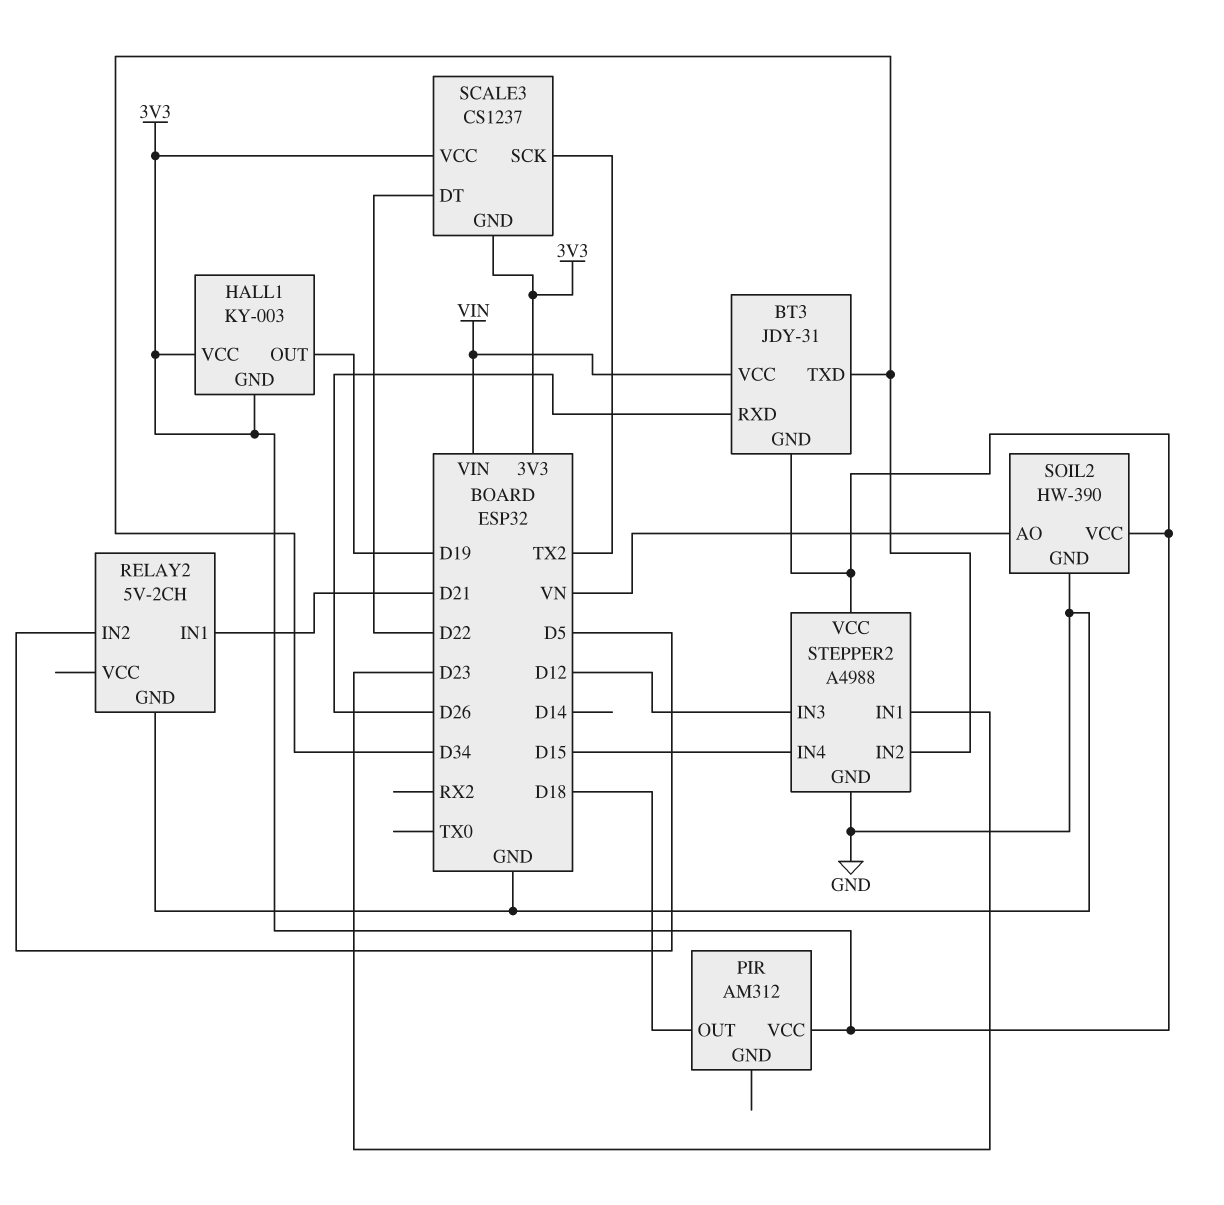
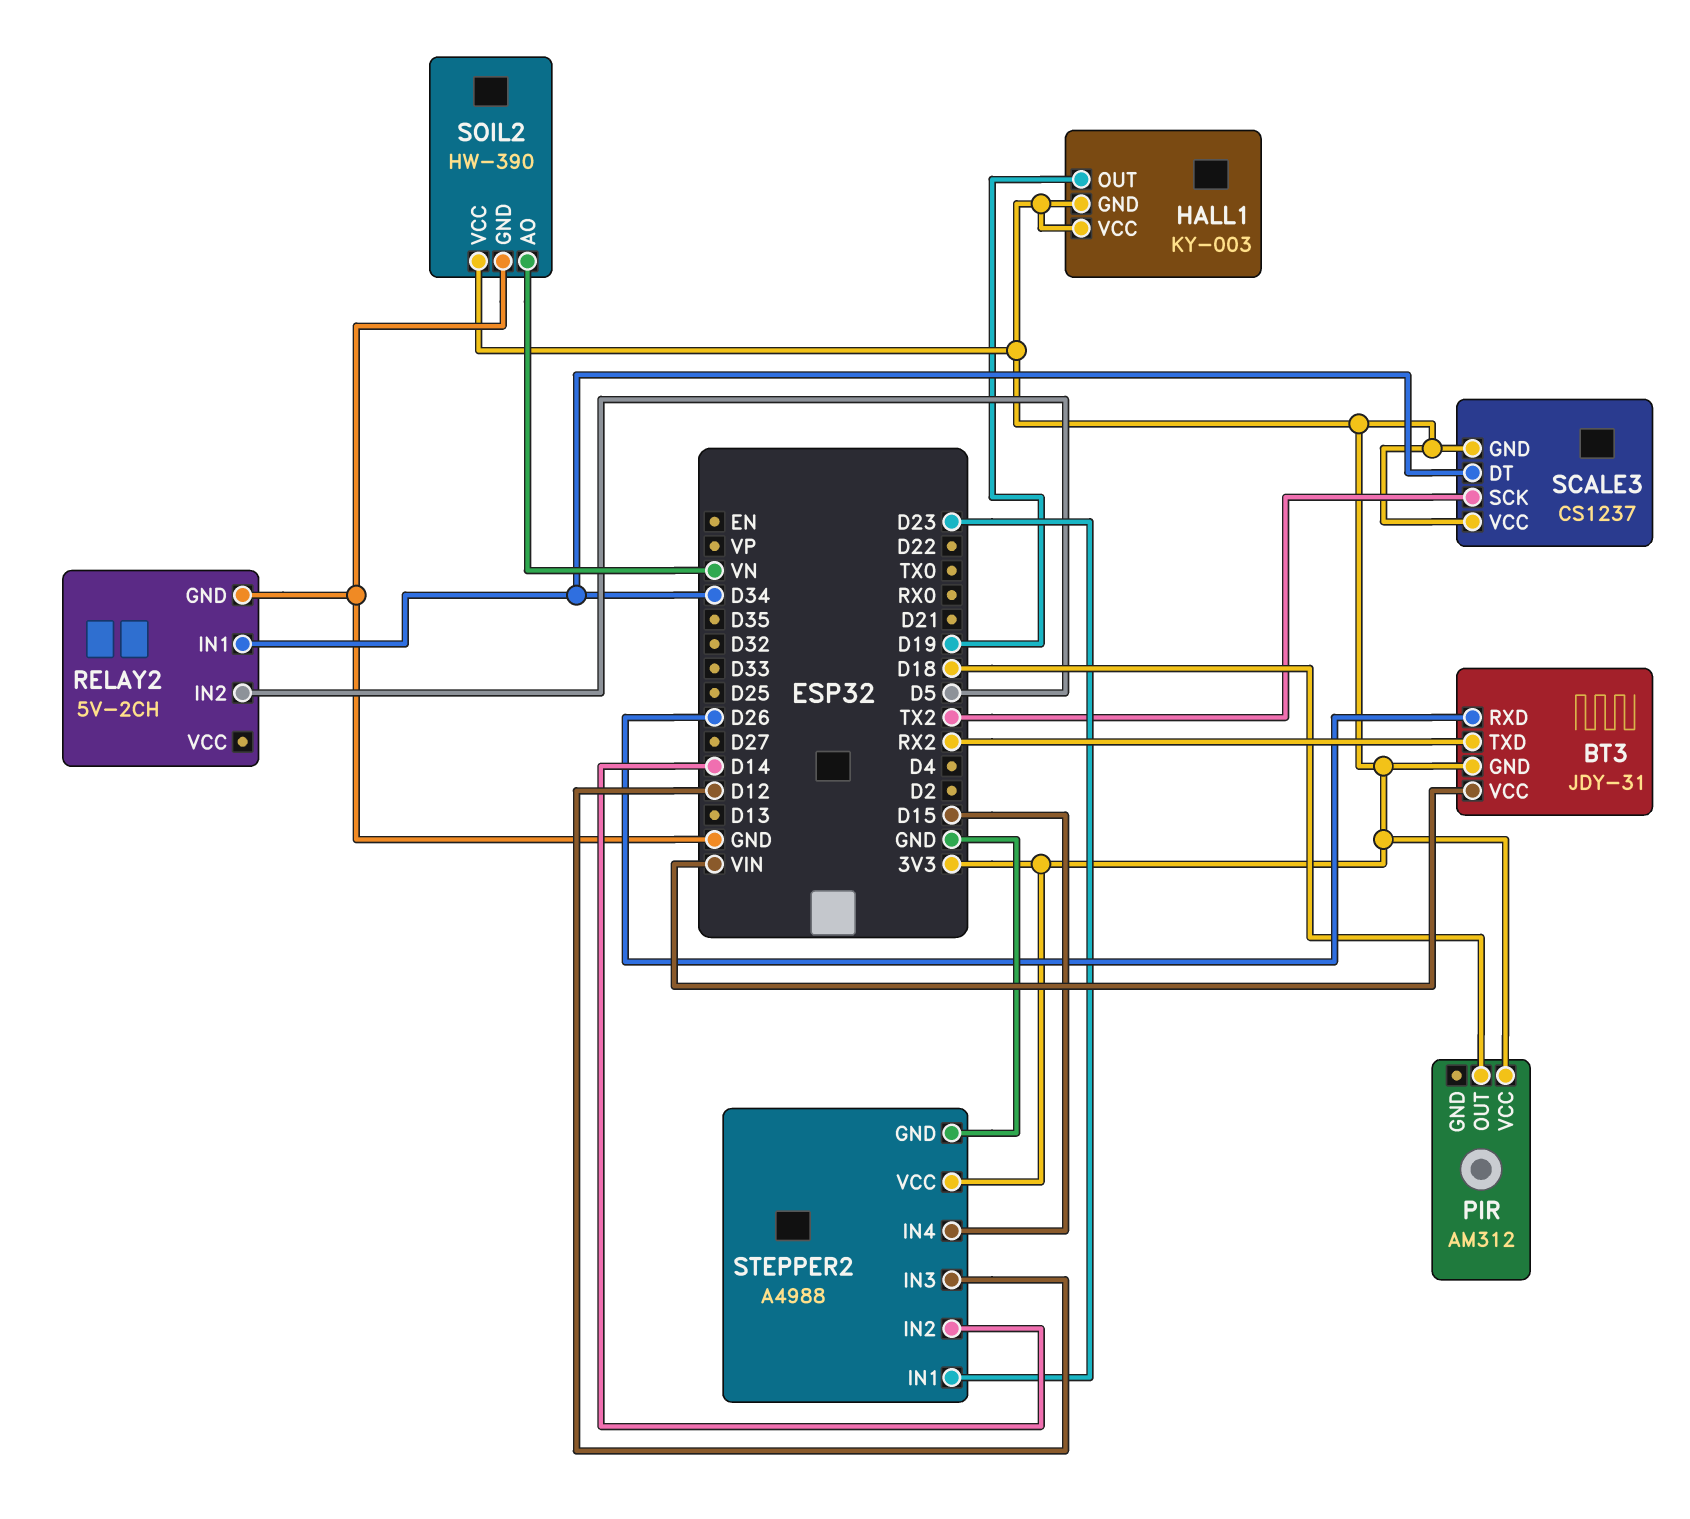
BT3 pin TXD: D34 -> RX2
RELAY2 pin IN1: D21 -> D34
SCALE3 pin DT: D22 -> D34
STEPPER2 pin IN2: D34 -> D14

